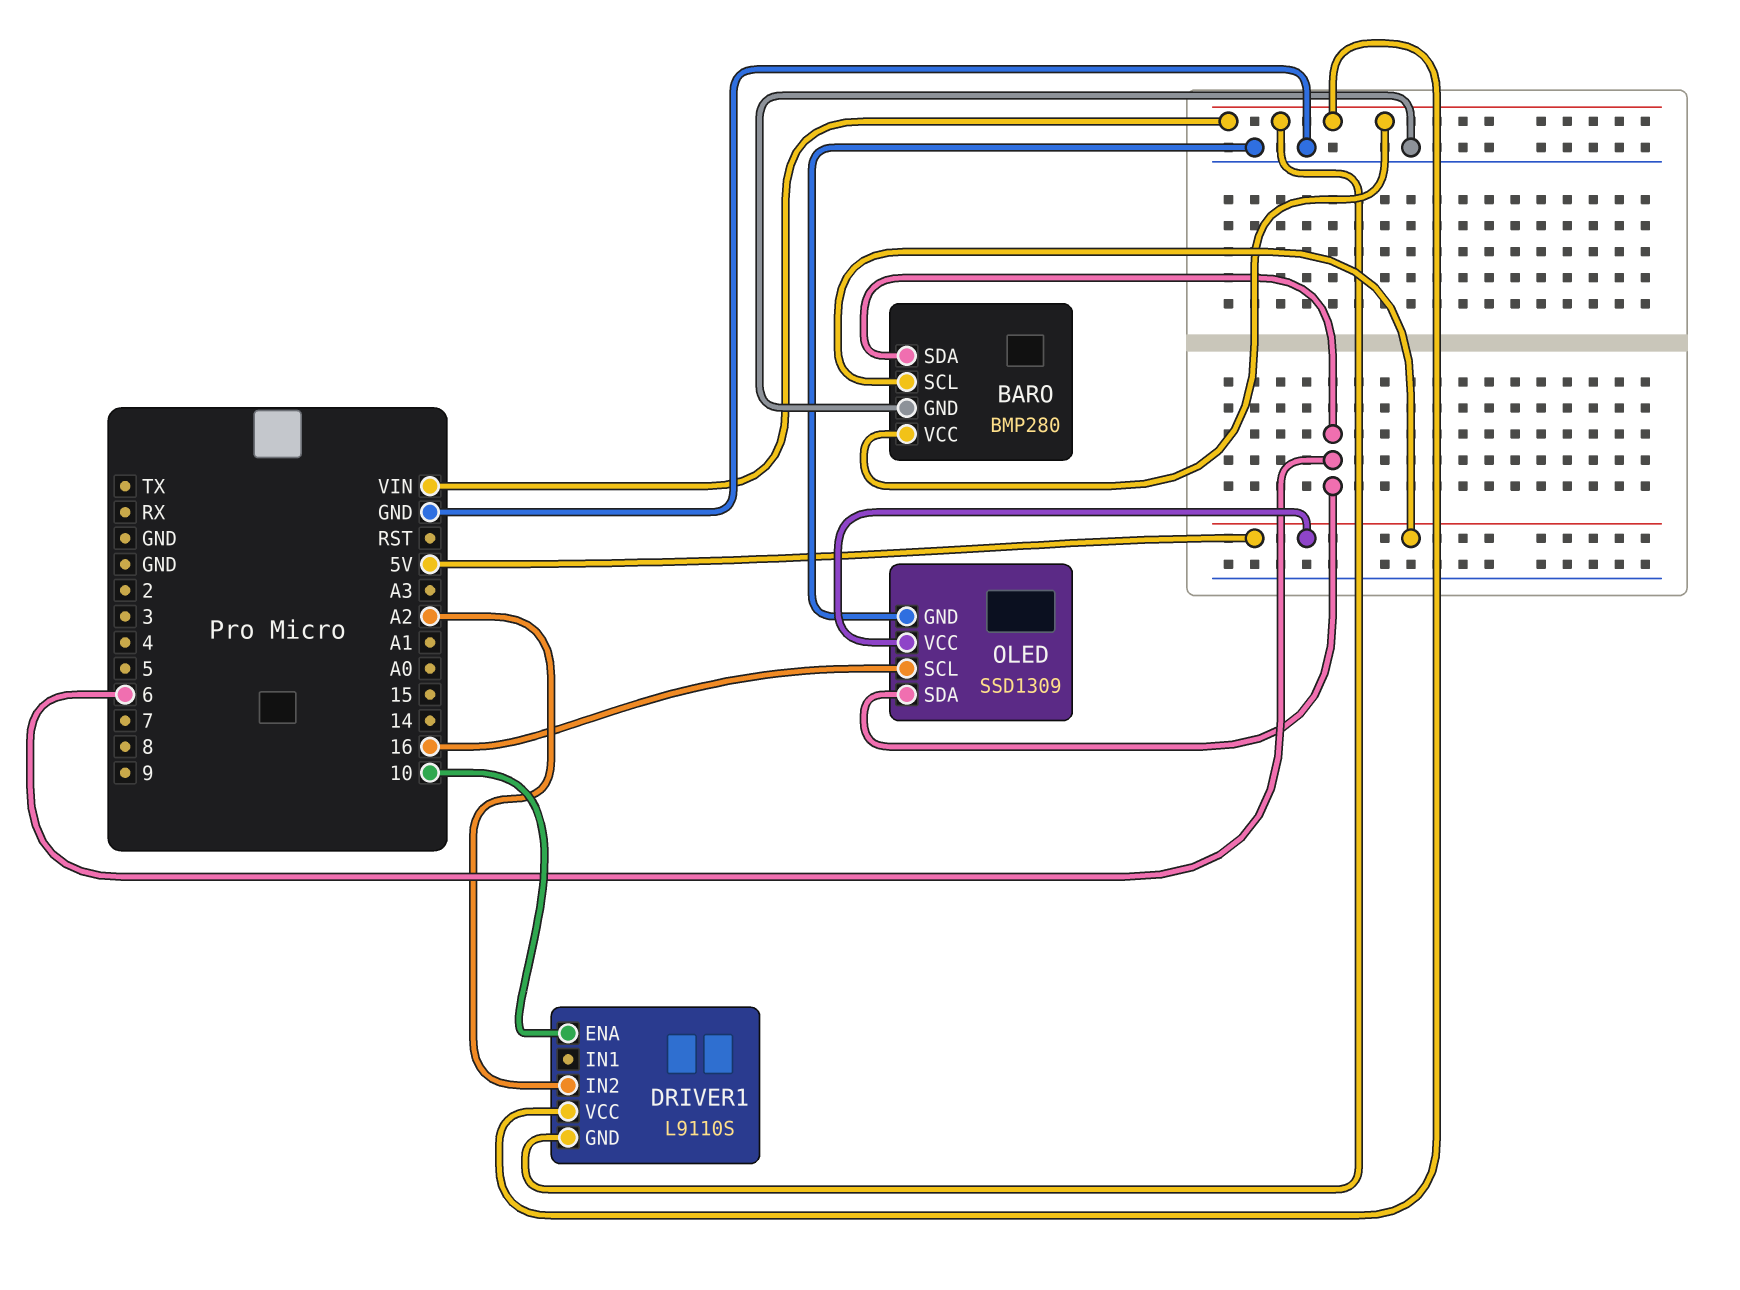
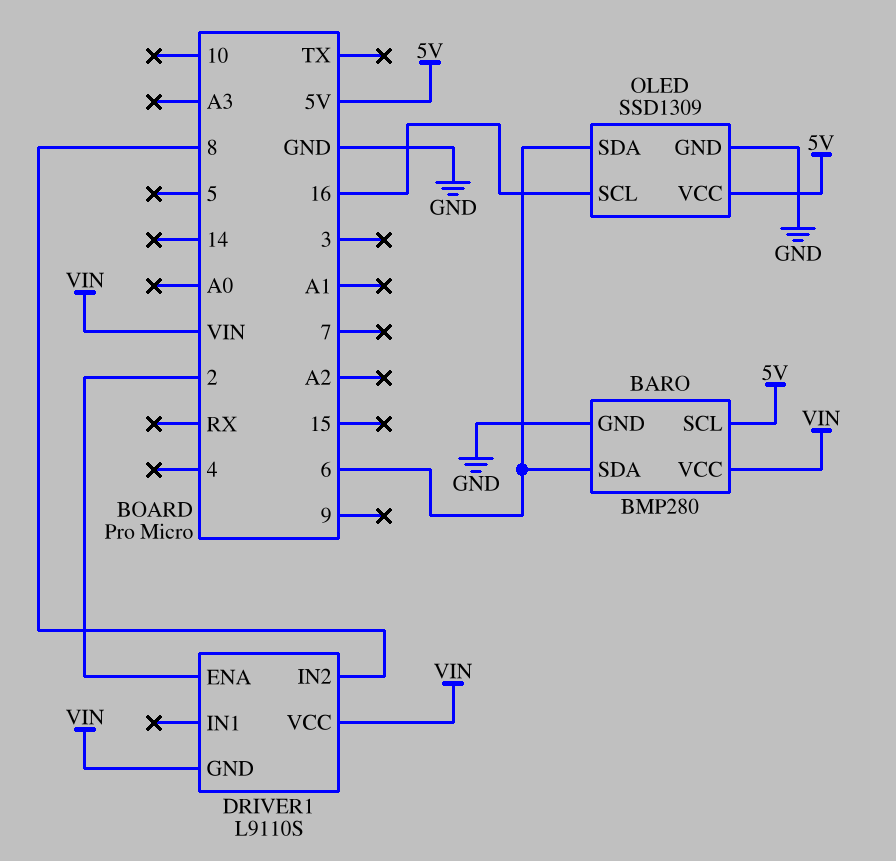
DRIVER1 pin ENA: 10 -> 2
DRIVER1 pin IN2: A2 -> 8

